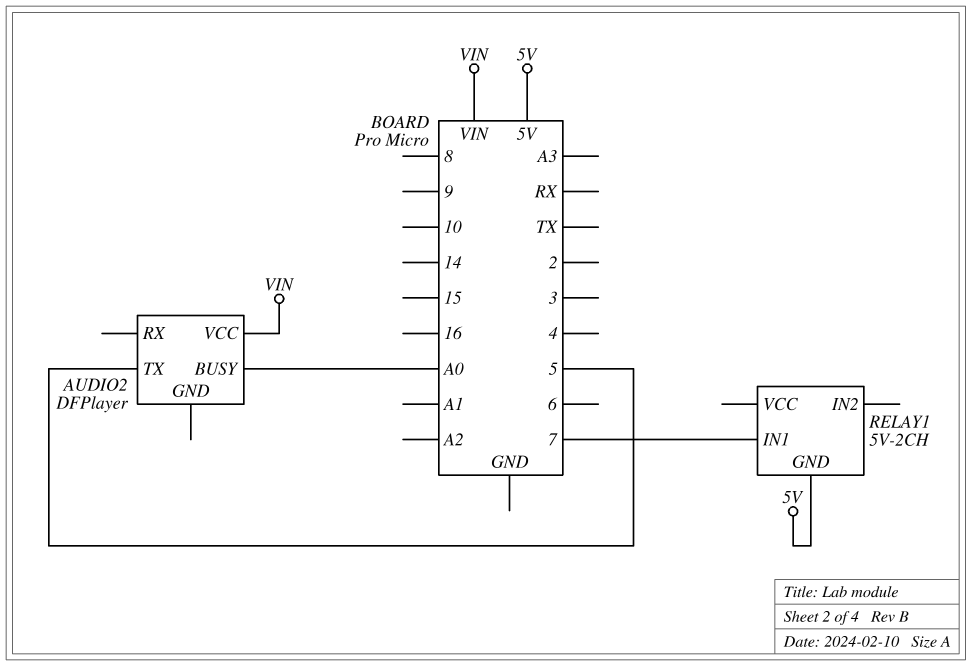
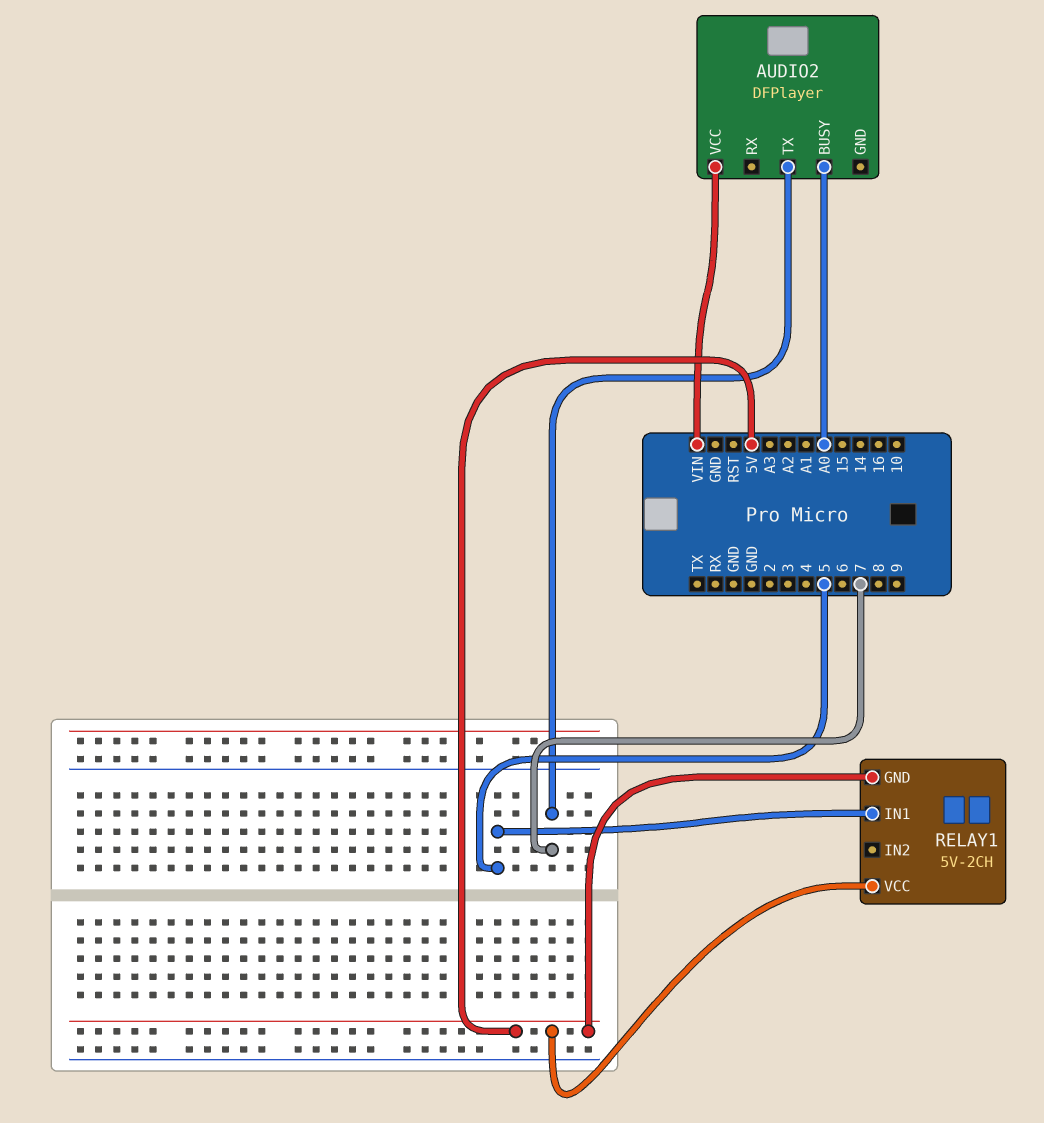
AUDIO2 pin TX: 5 -> 7
RELAY1 pin IN1: 7 -> 5
RELAY1 pin VCC: none -> 5V

